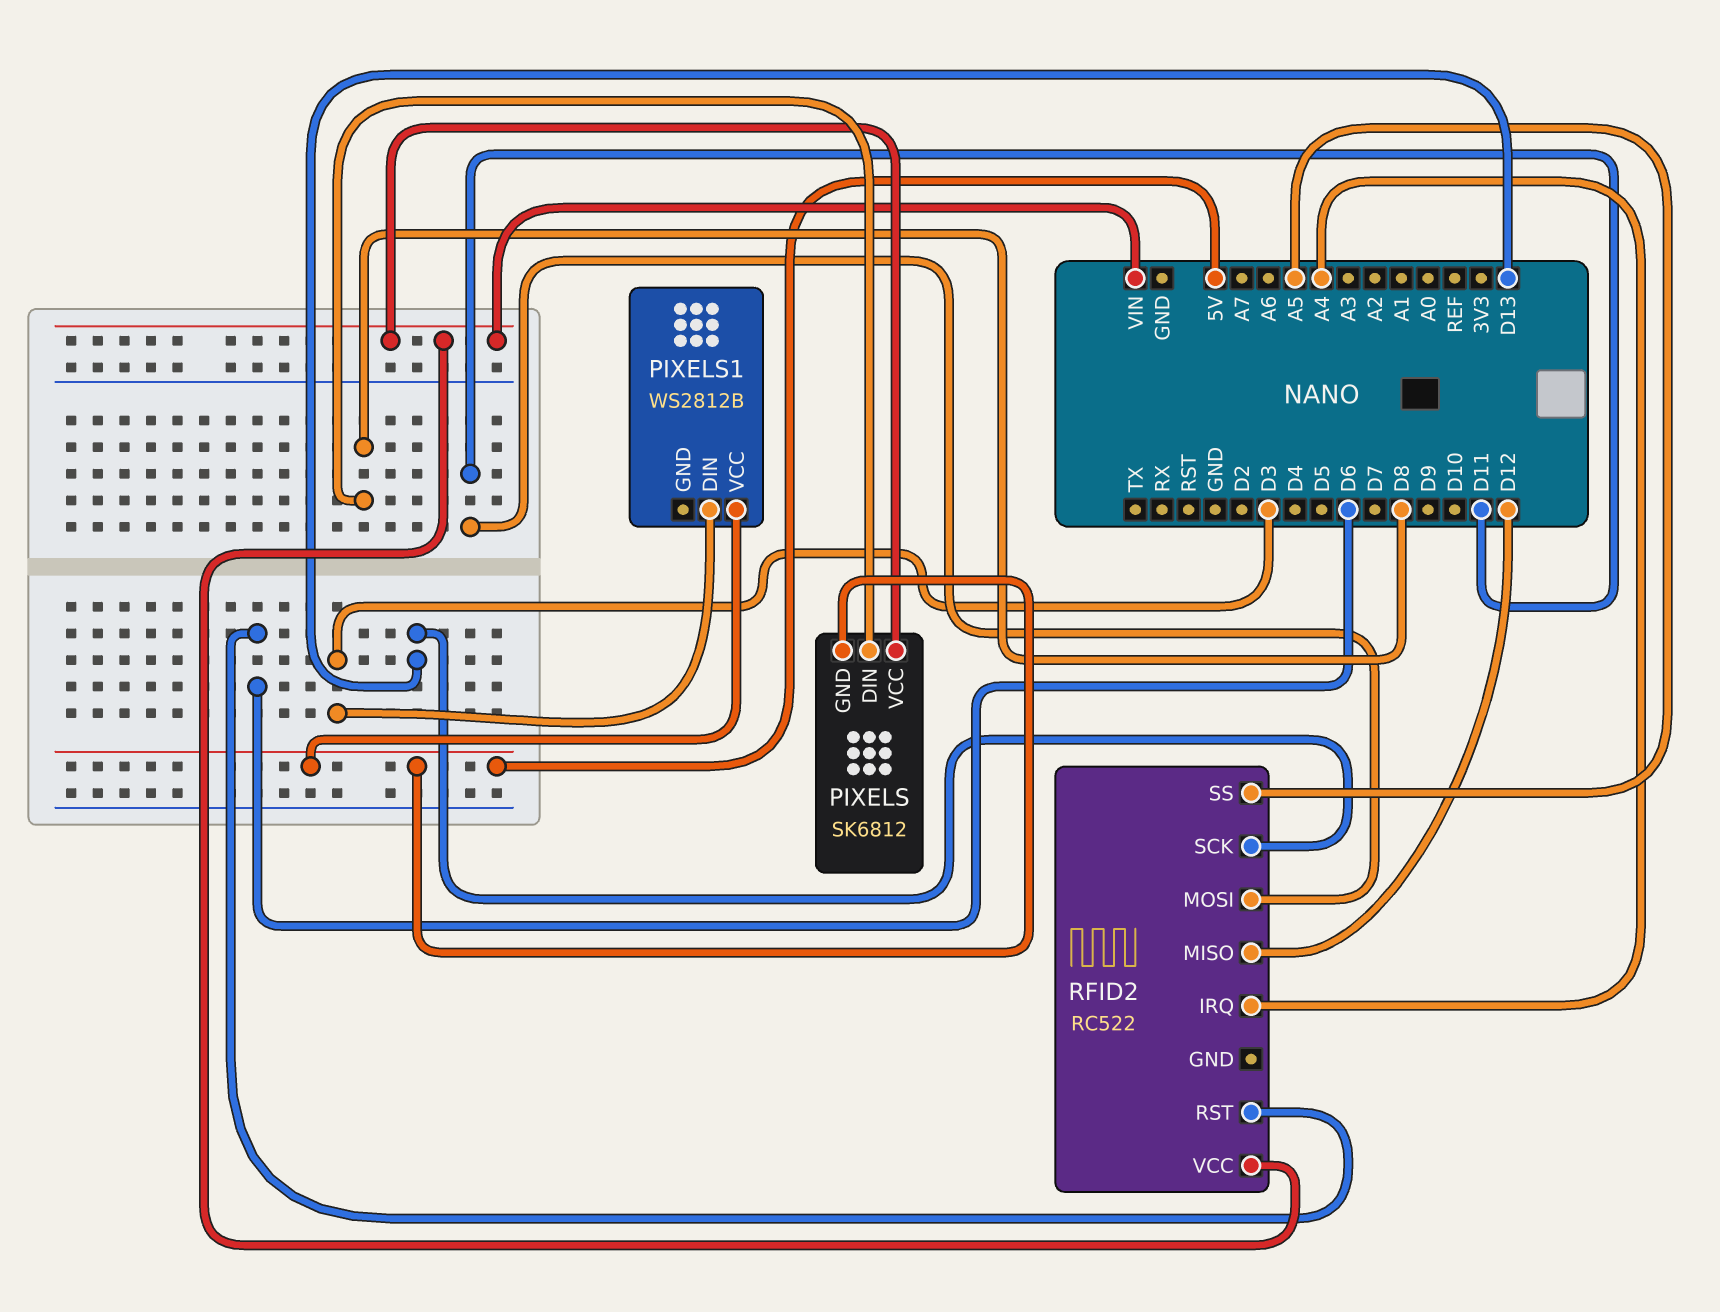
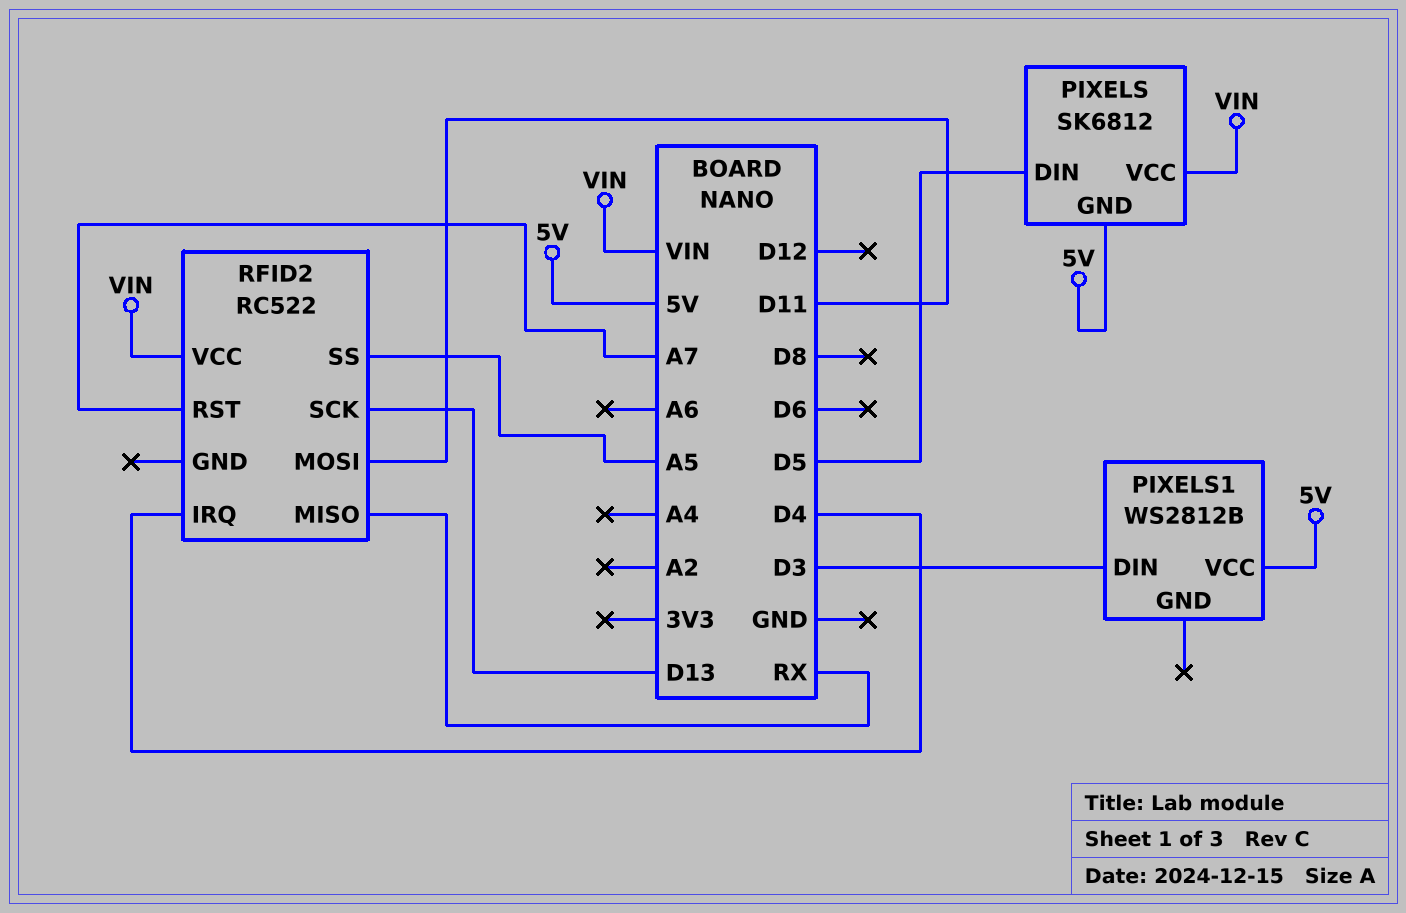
PIXELS pin DIN: D8 -> D5
RFID2 pin IRQ: A4 -> D4
RFID2 pin MISO: D12 -> RX
RFID2 pin RST: D6 -> A7

